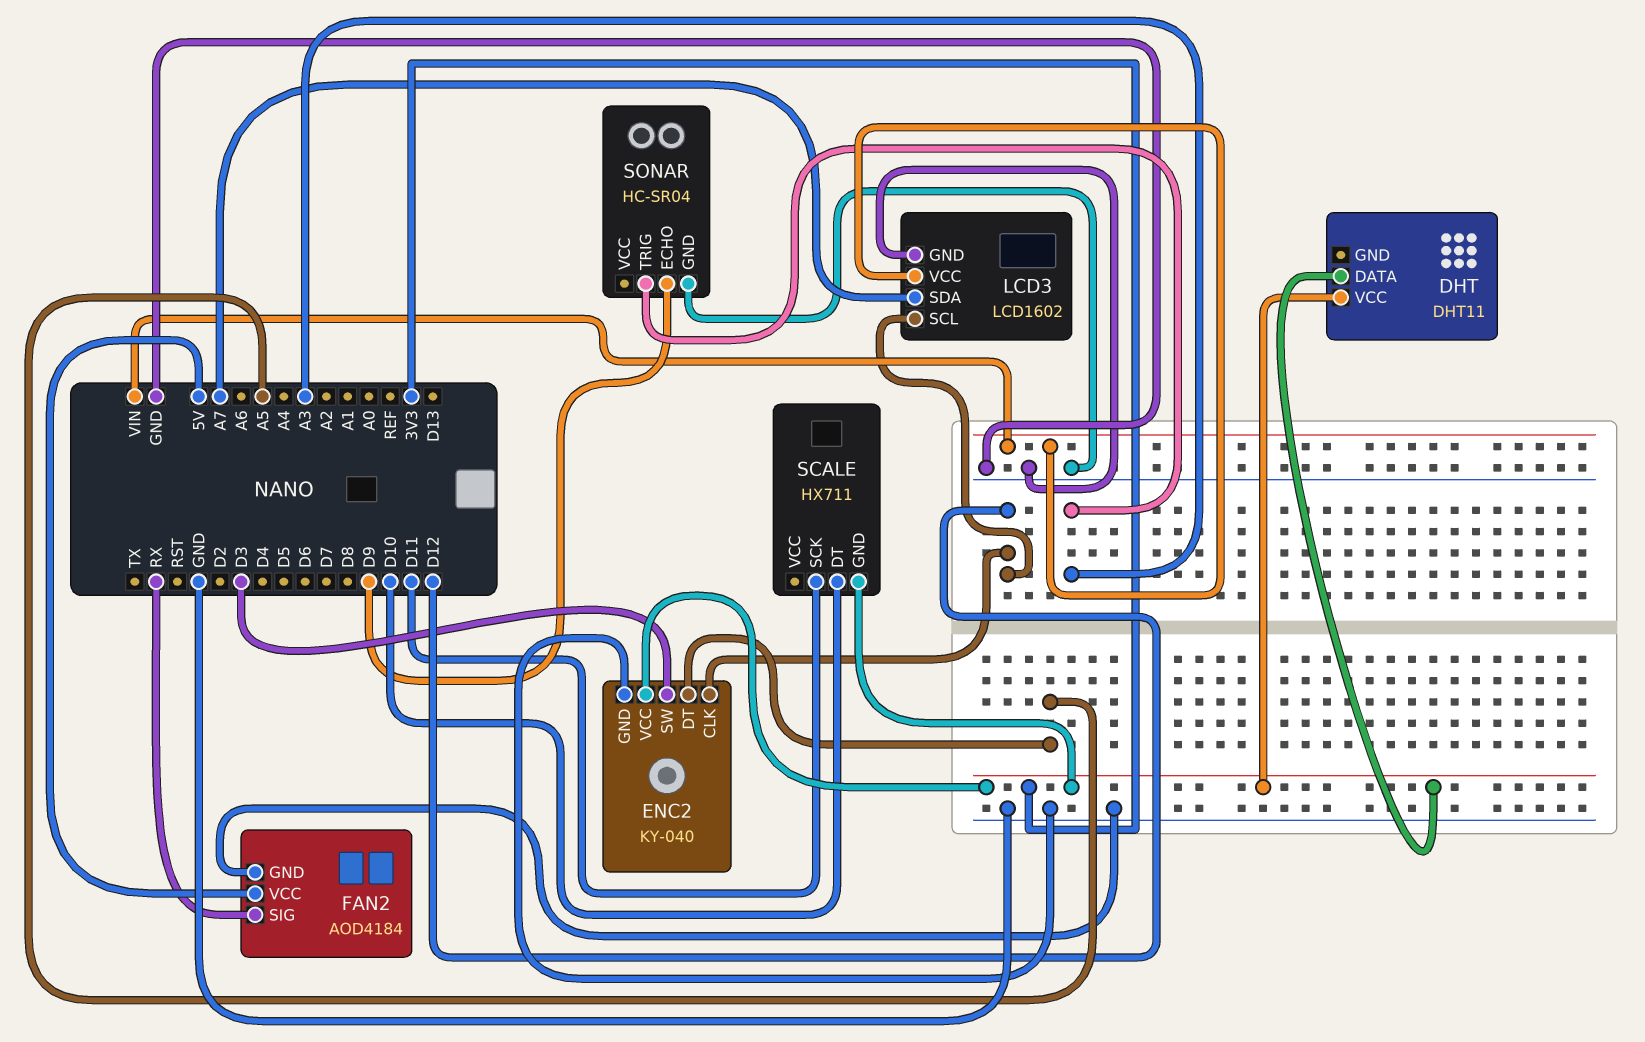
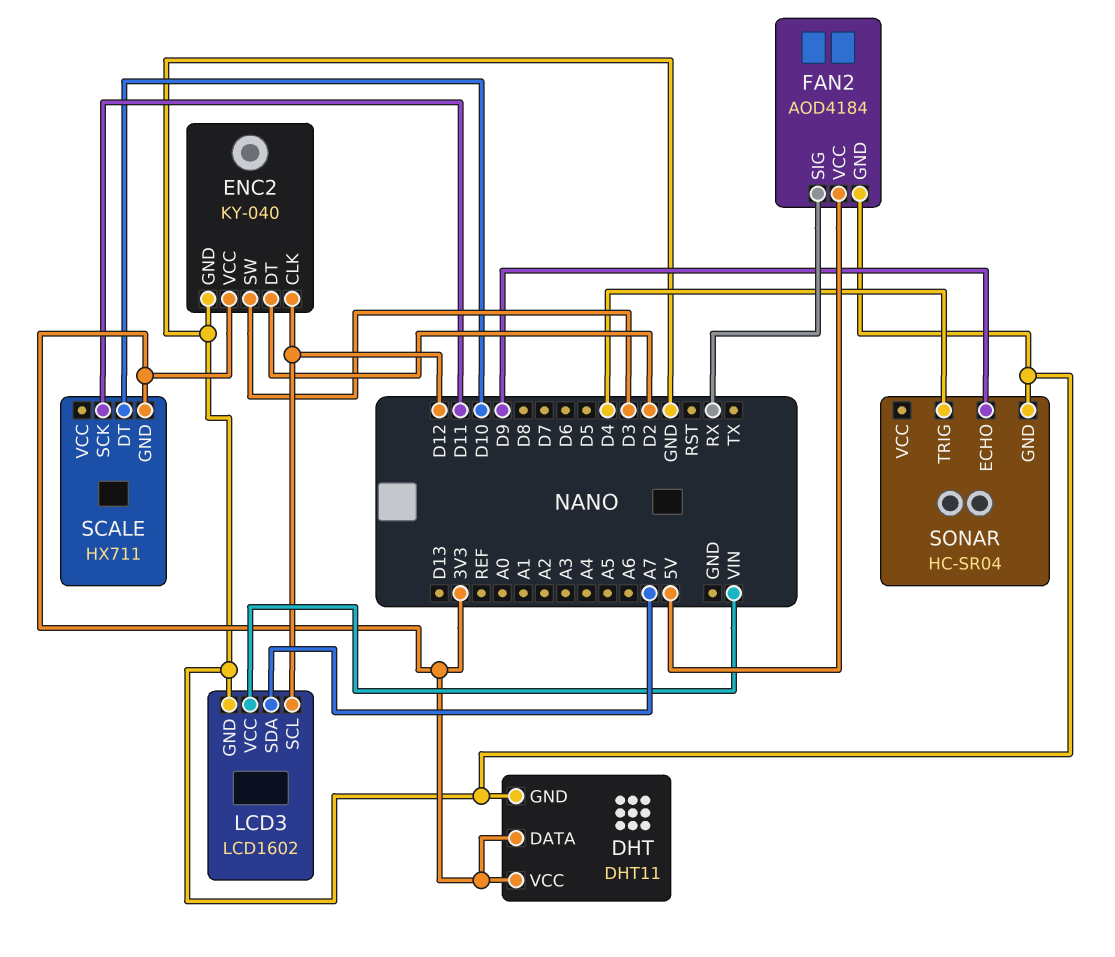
DHT pin GND: none -> GND
ENC2 pin DT: A5 -> D2
SONAR pin TRIG: A3 -> D4

